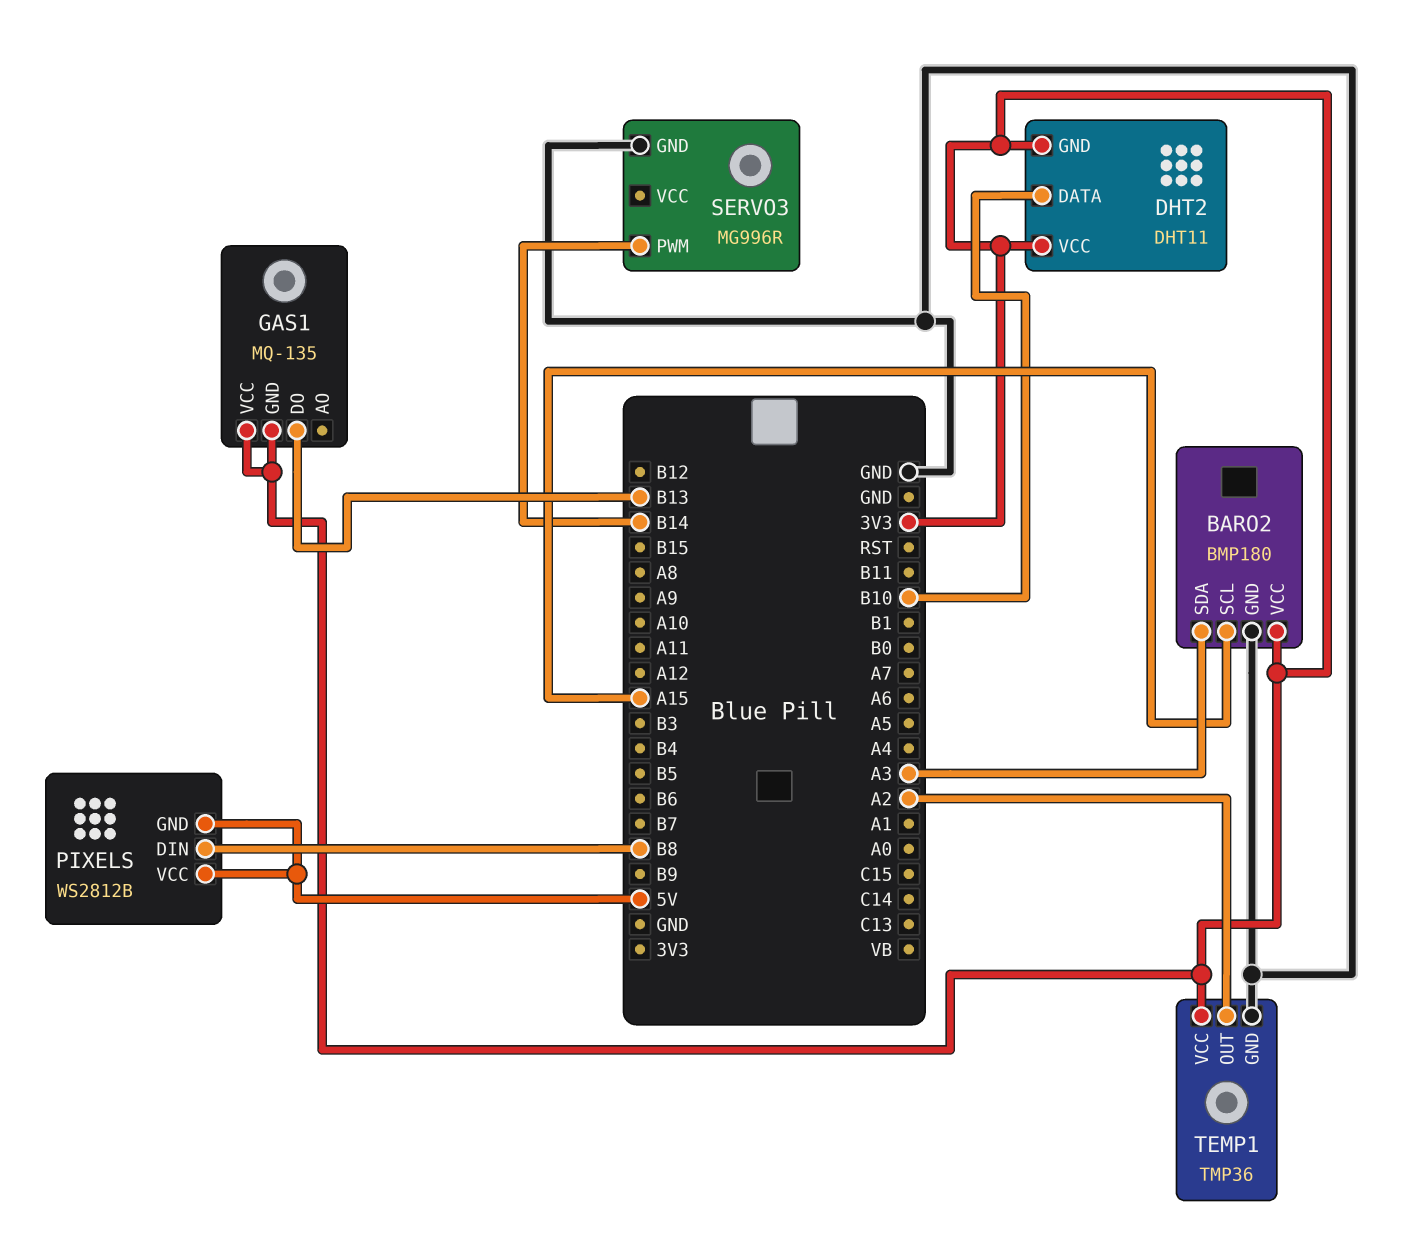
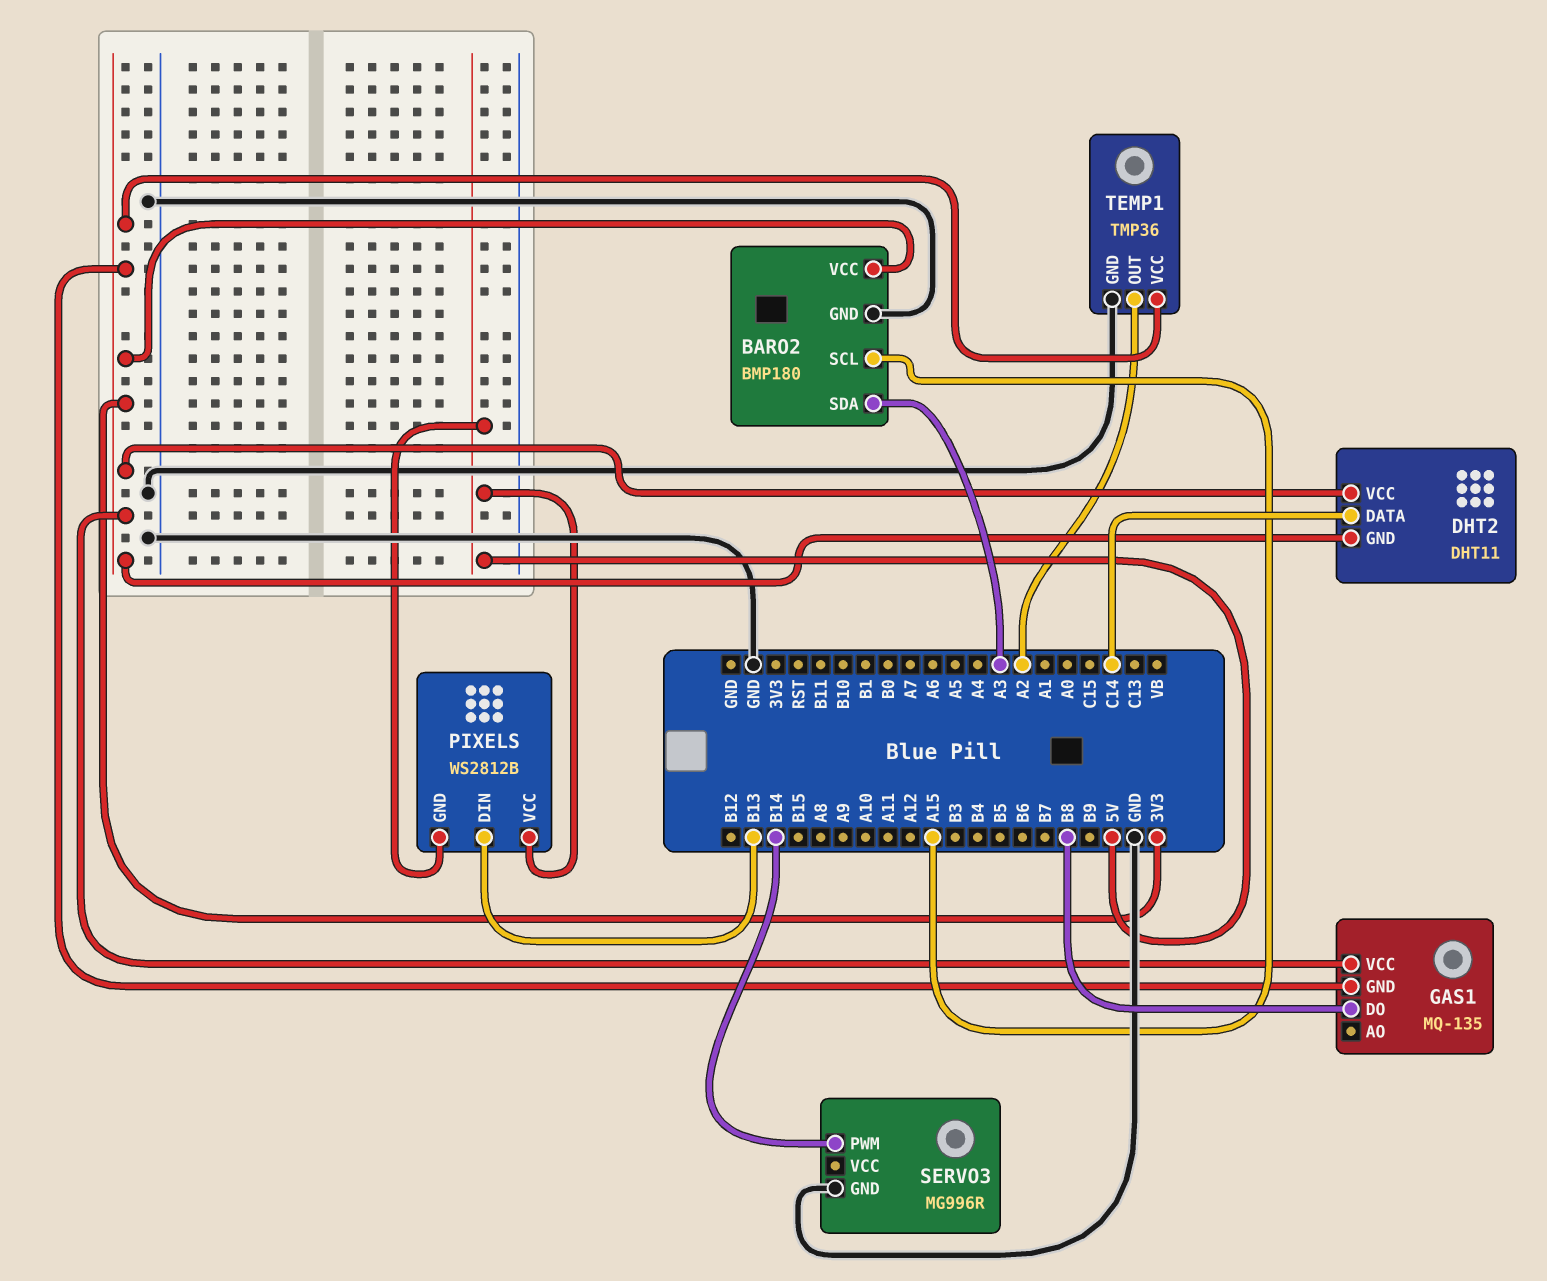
DHT2 pin DATA: B10 -> C14
GAS1 pin DO: B13 -> B8
PIXELS pin DIN: B8 -> B13

